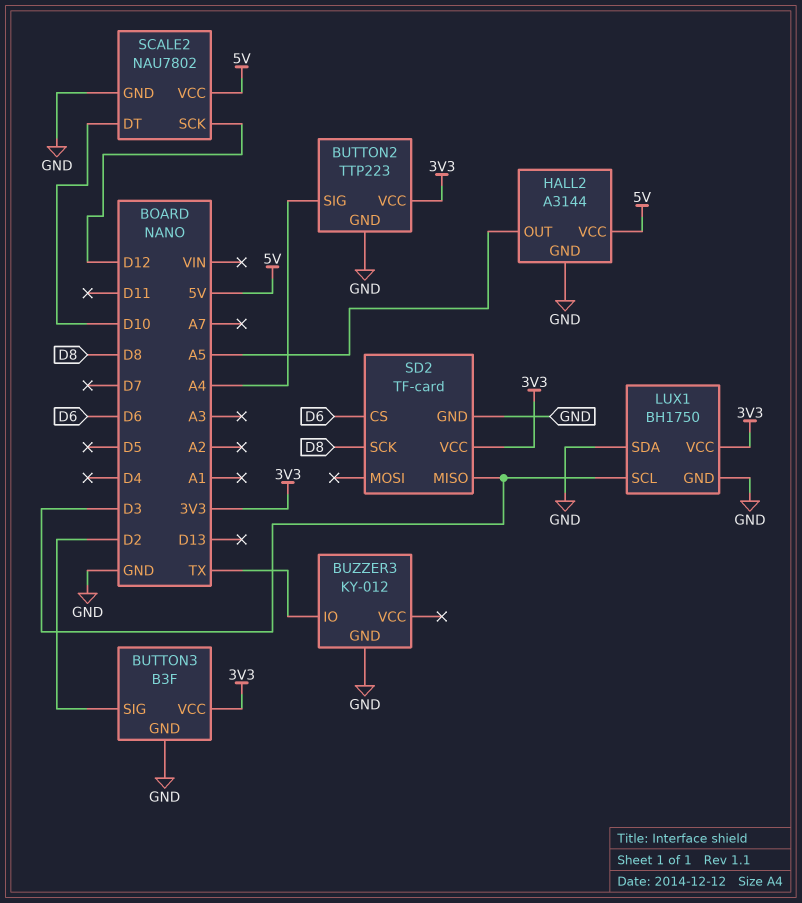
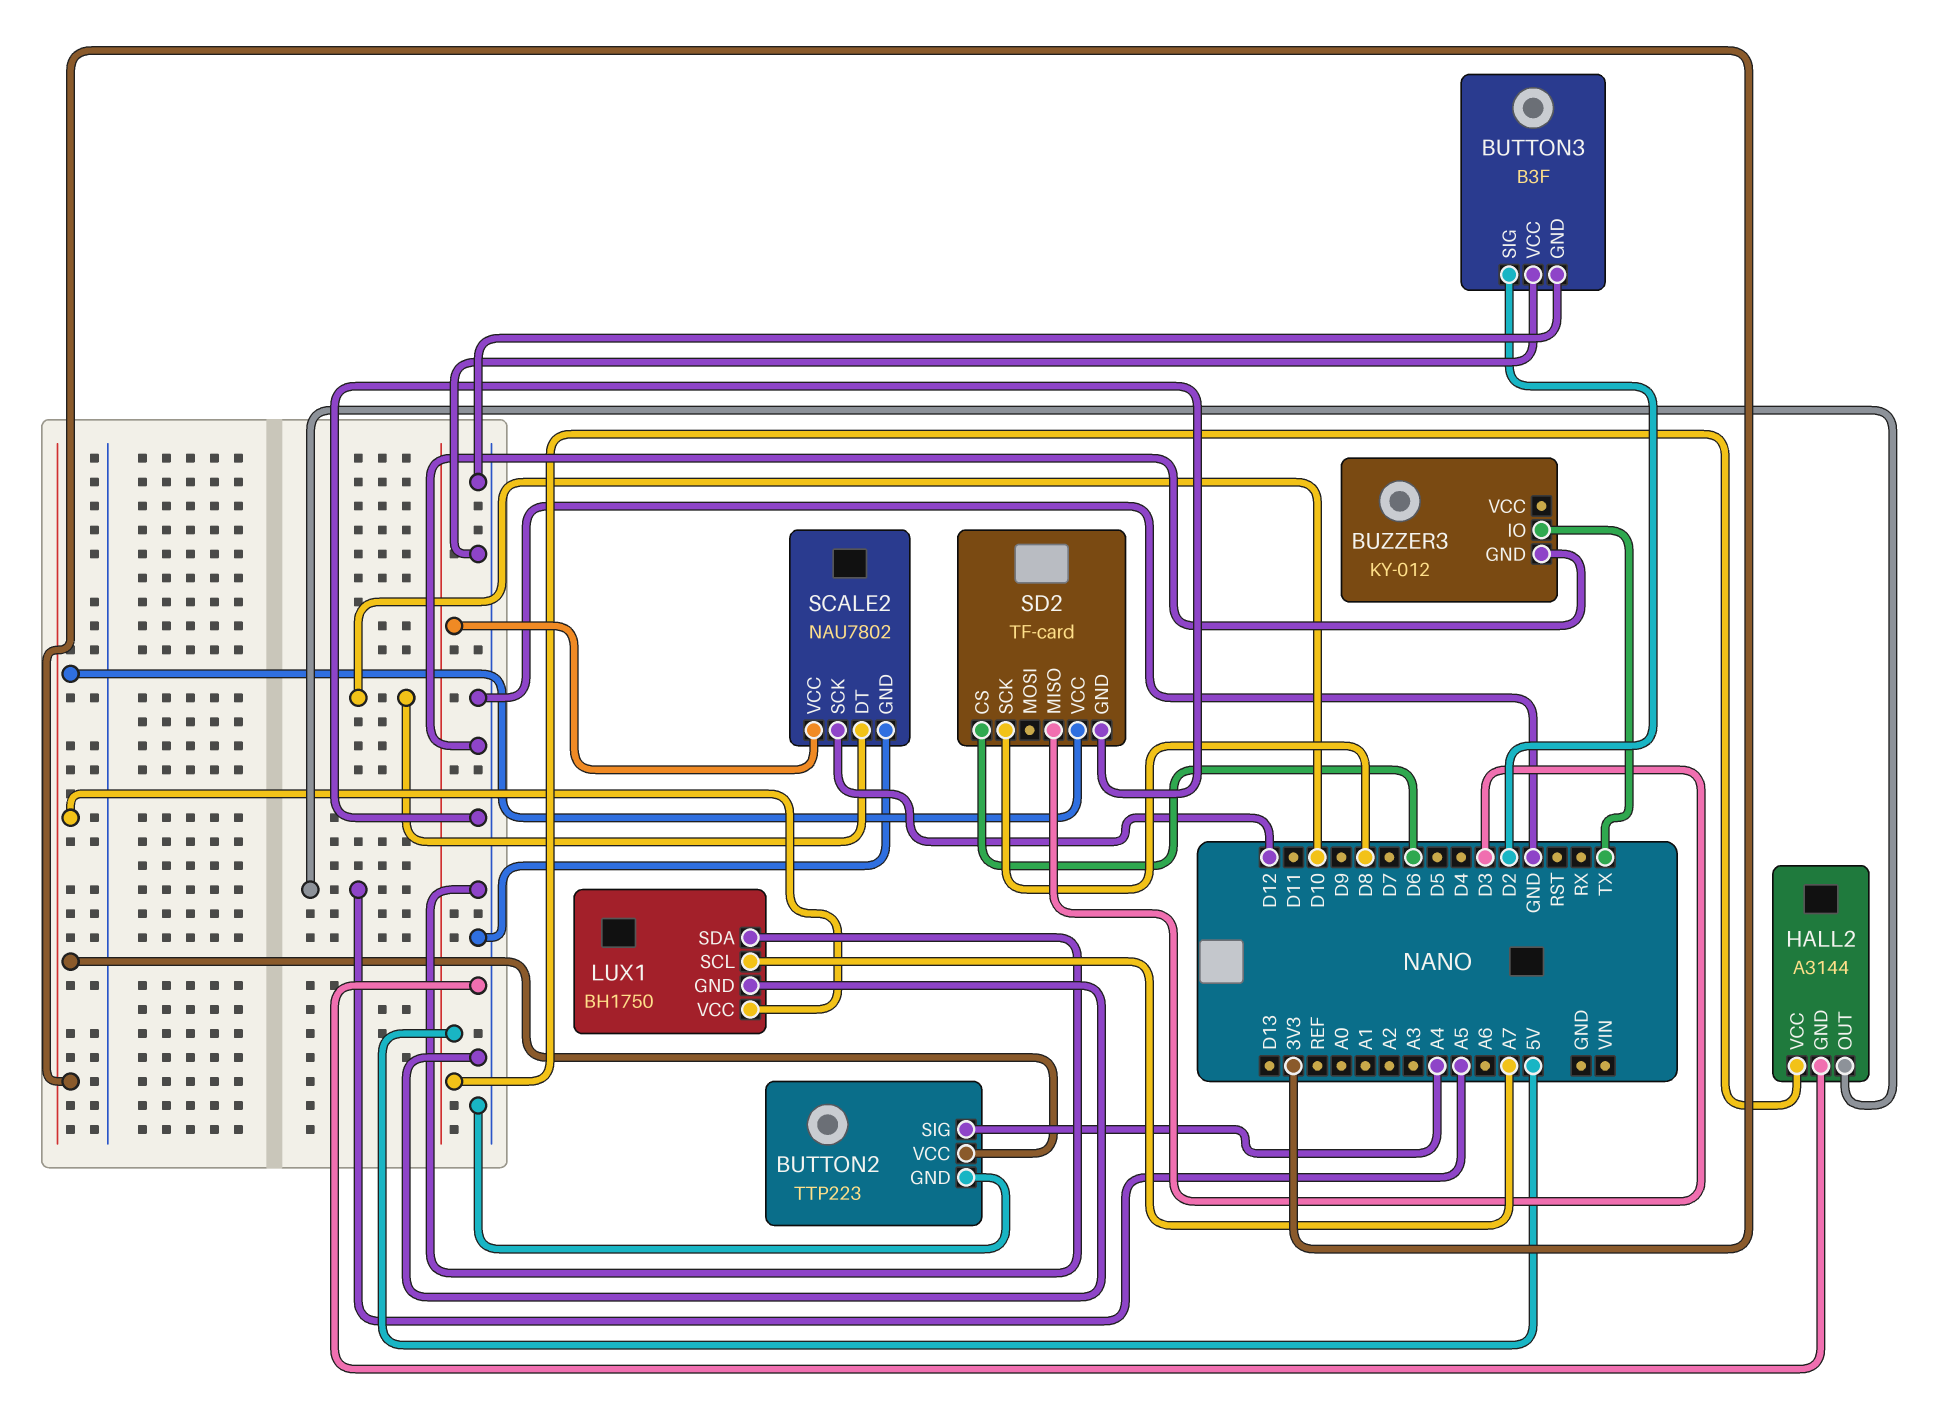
BUTTON3 pin VCC: 3V3 -> GND
LUX1 pin SCL: D3 -> A7

